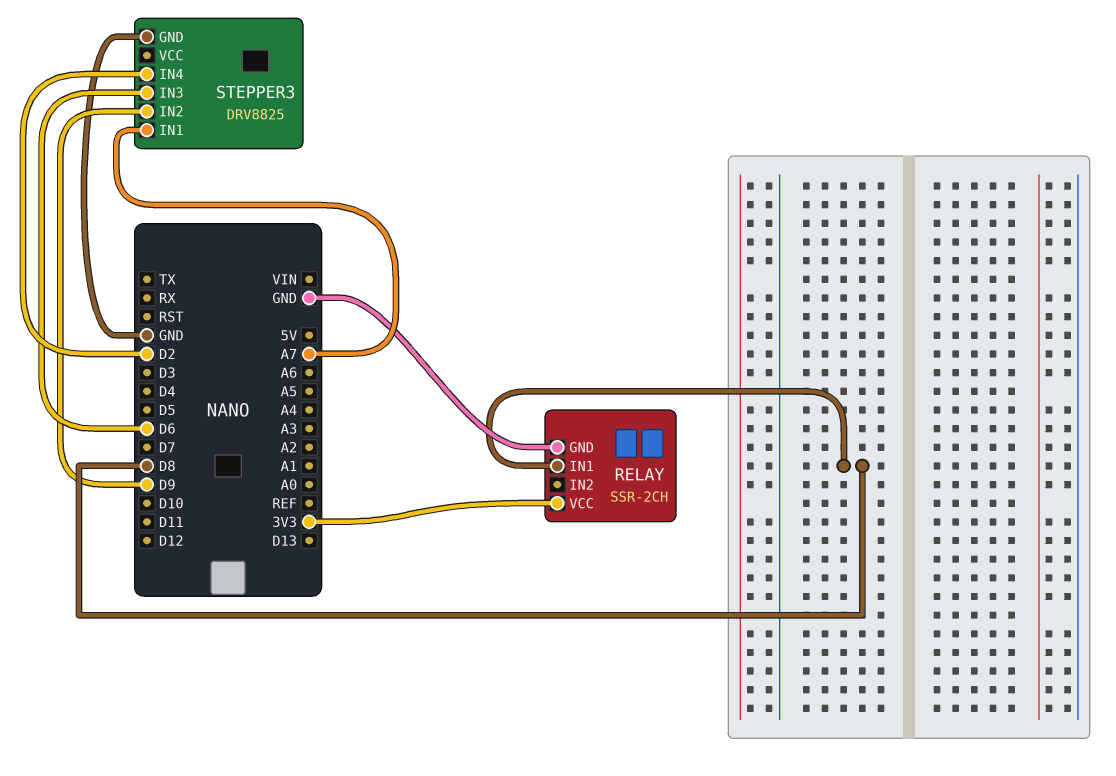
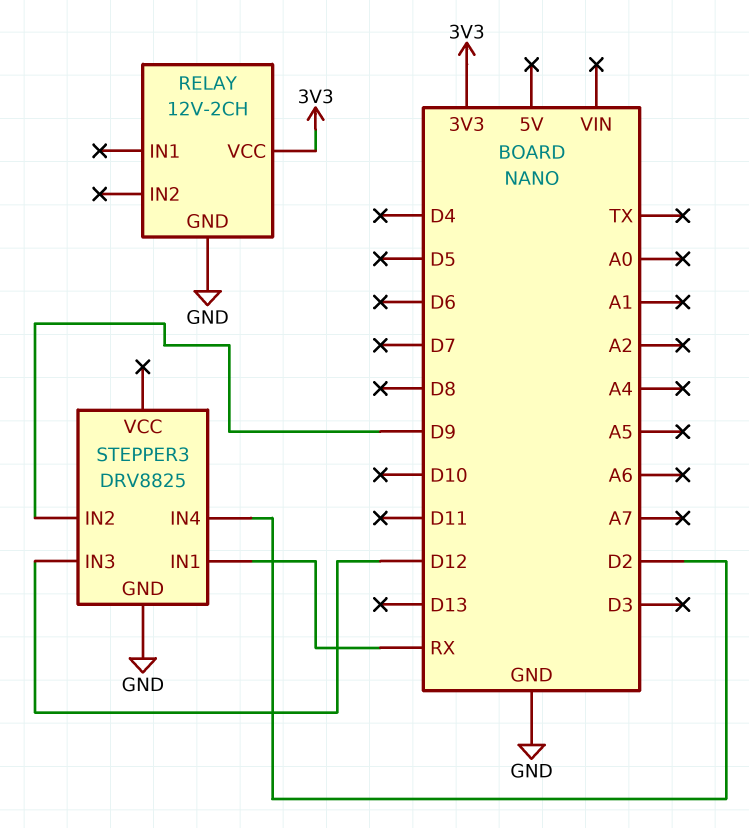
RELAY: SSR-2CH -> 12V-2CH
RELAY pin IN1: D8 -> none
STEPPER3 pin IN1: A7 -> RX
STEPPER3 pin IN3: D6 -> D12

